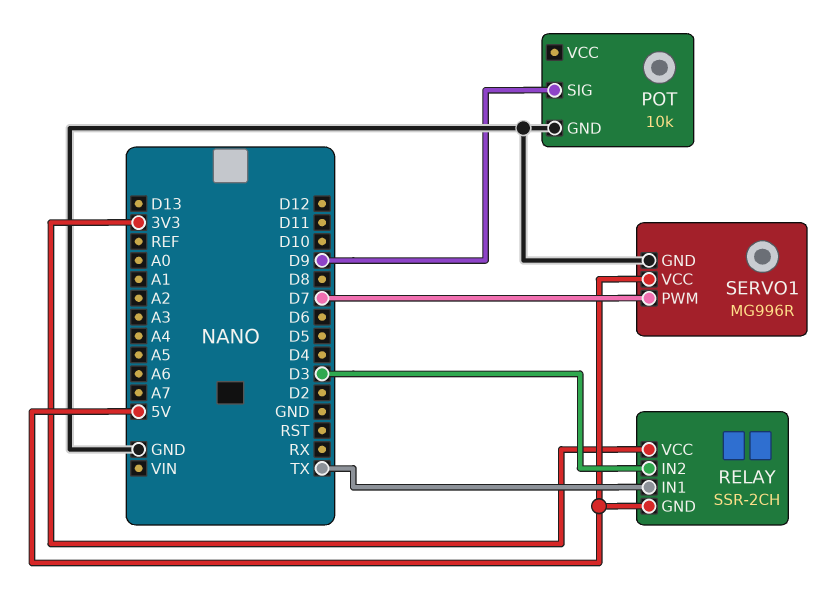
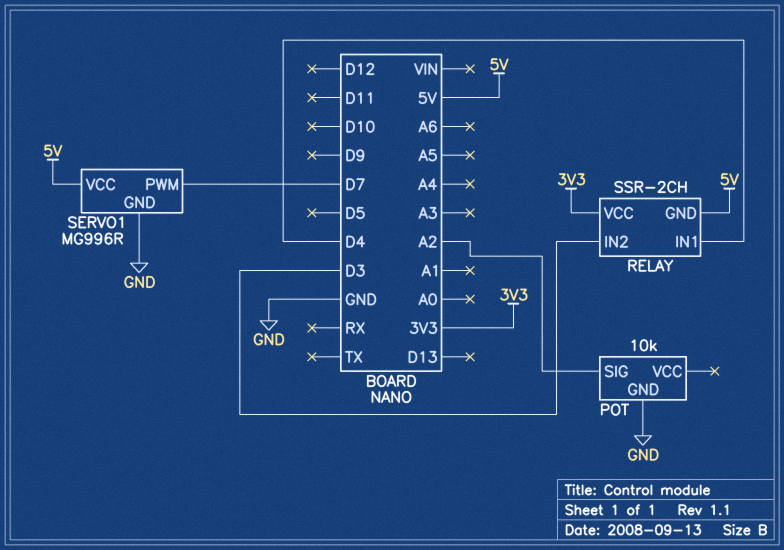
POT pin SIG: D9 -> A2
RELAY pin IN1: TX -> D4

